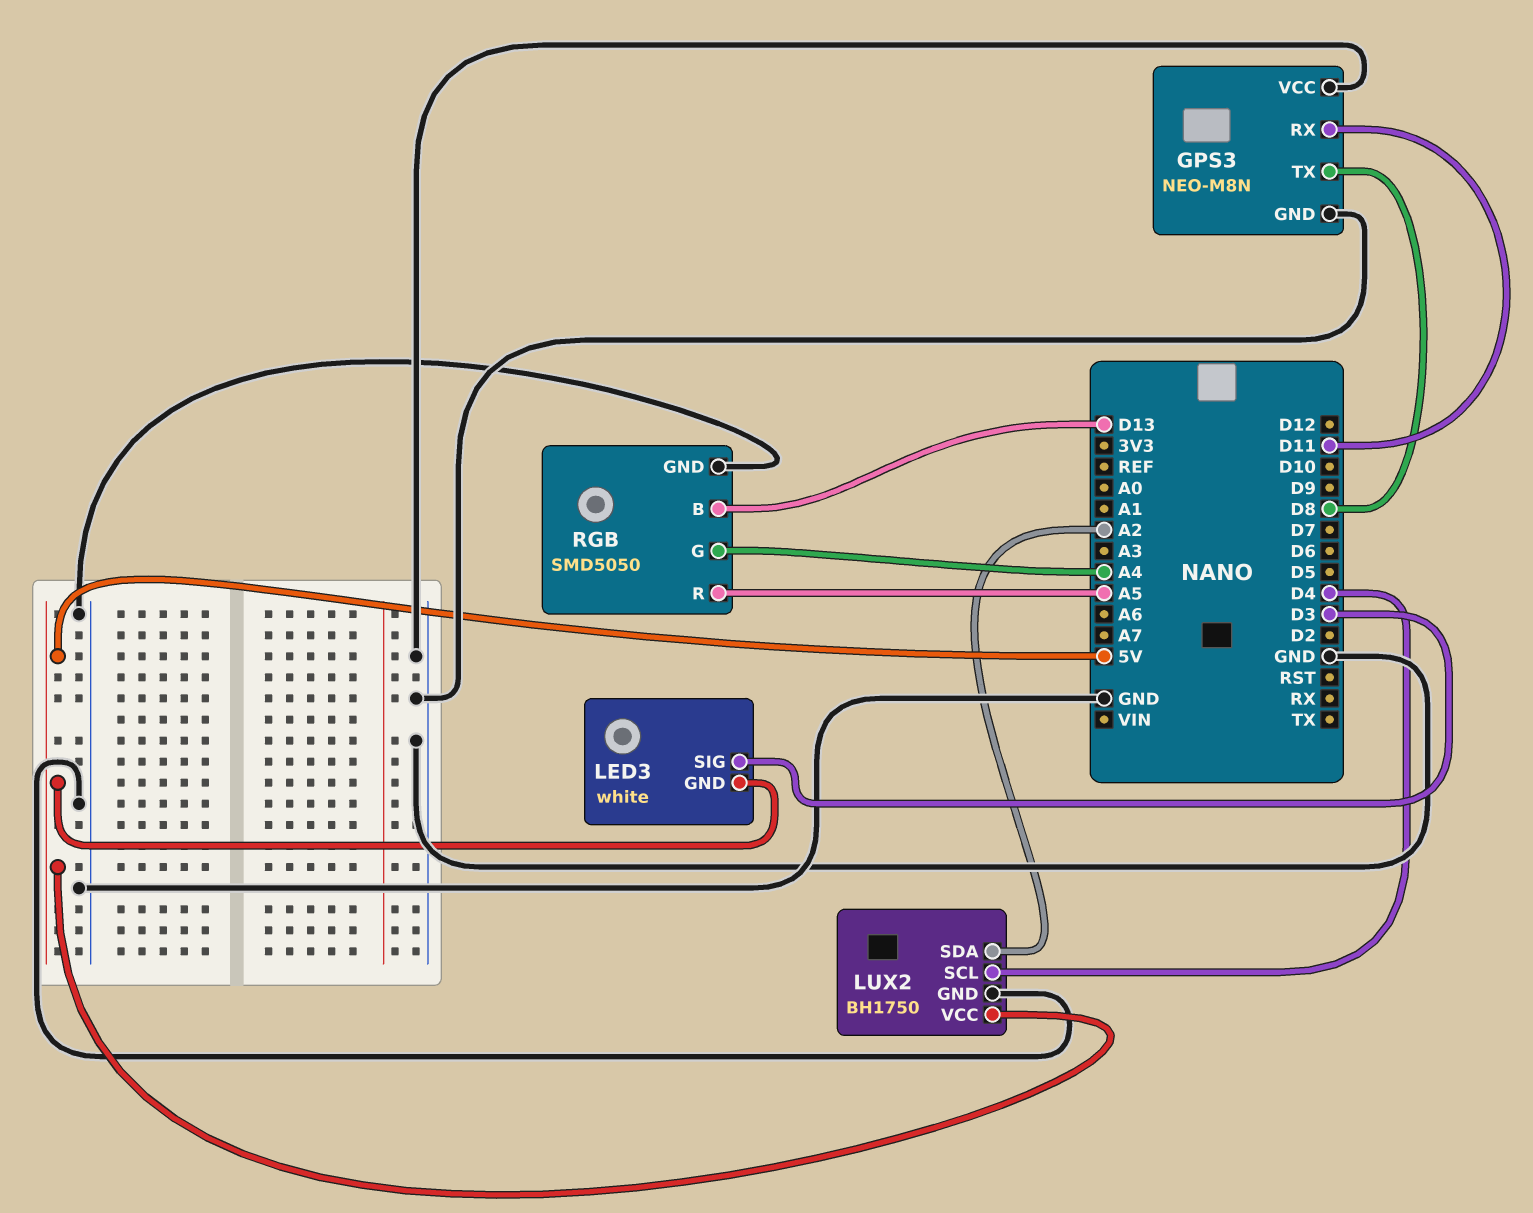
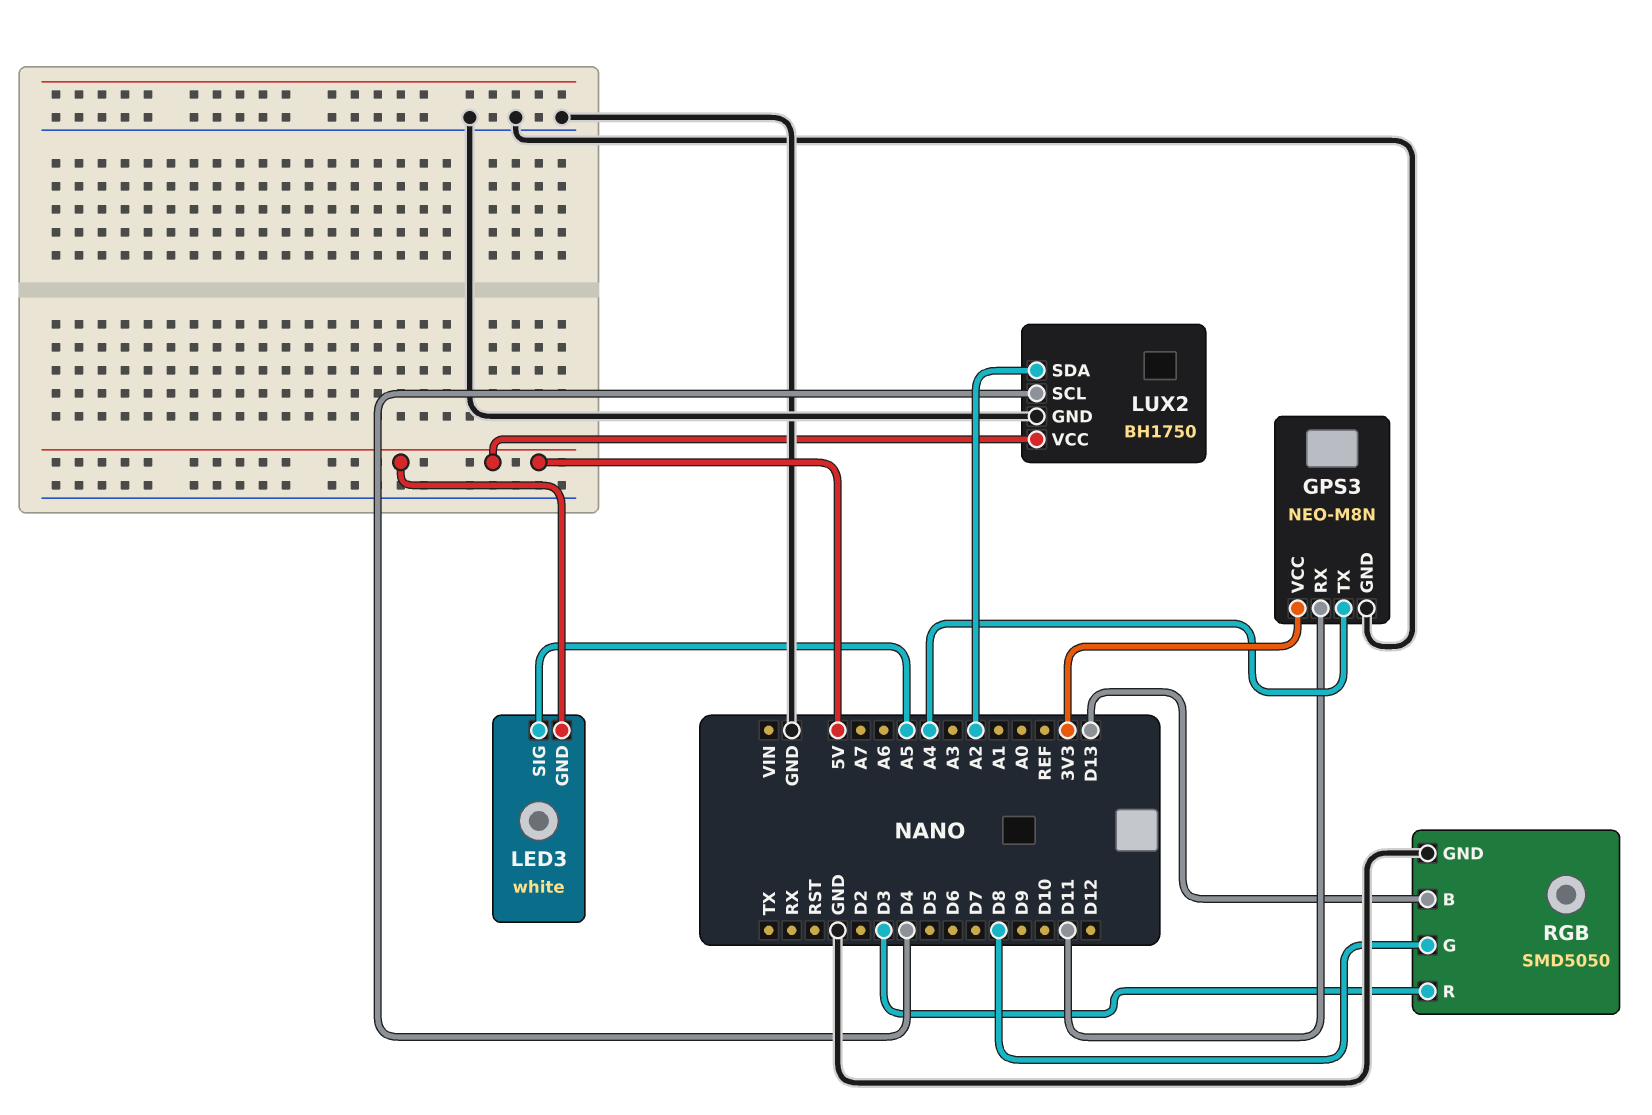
GPS3 pin TX: D8 -> A4
GPS3 pin VCC: GND -> 3V3
LED3 pin SIG: D3 -> A5
RGB pin G: A4 -> D8
RGB pin R: A5 -> D3

